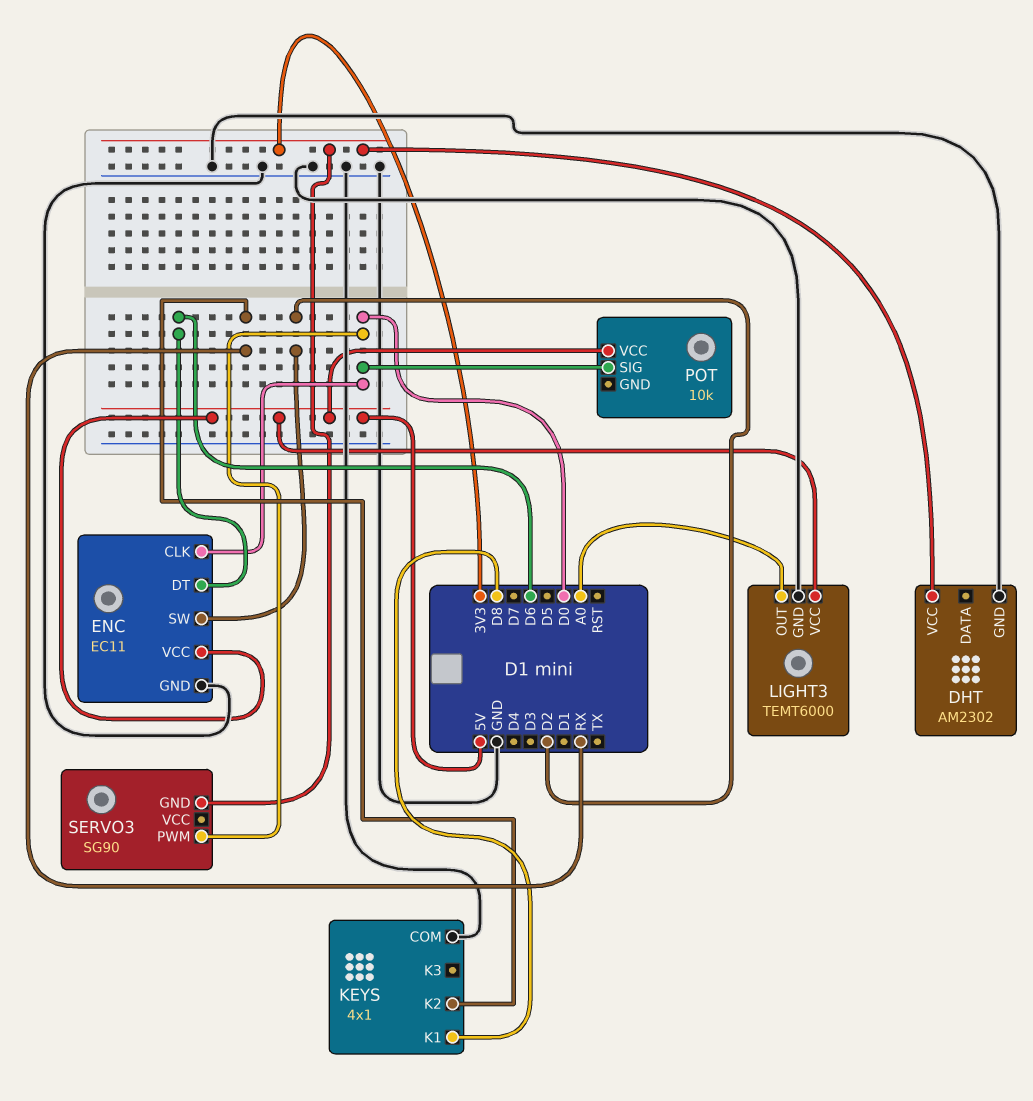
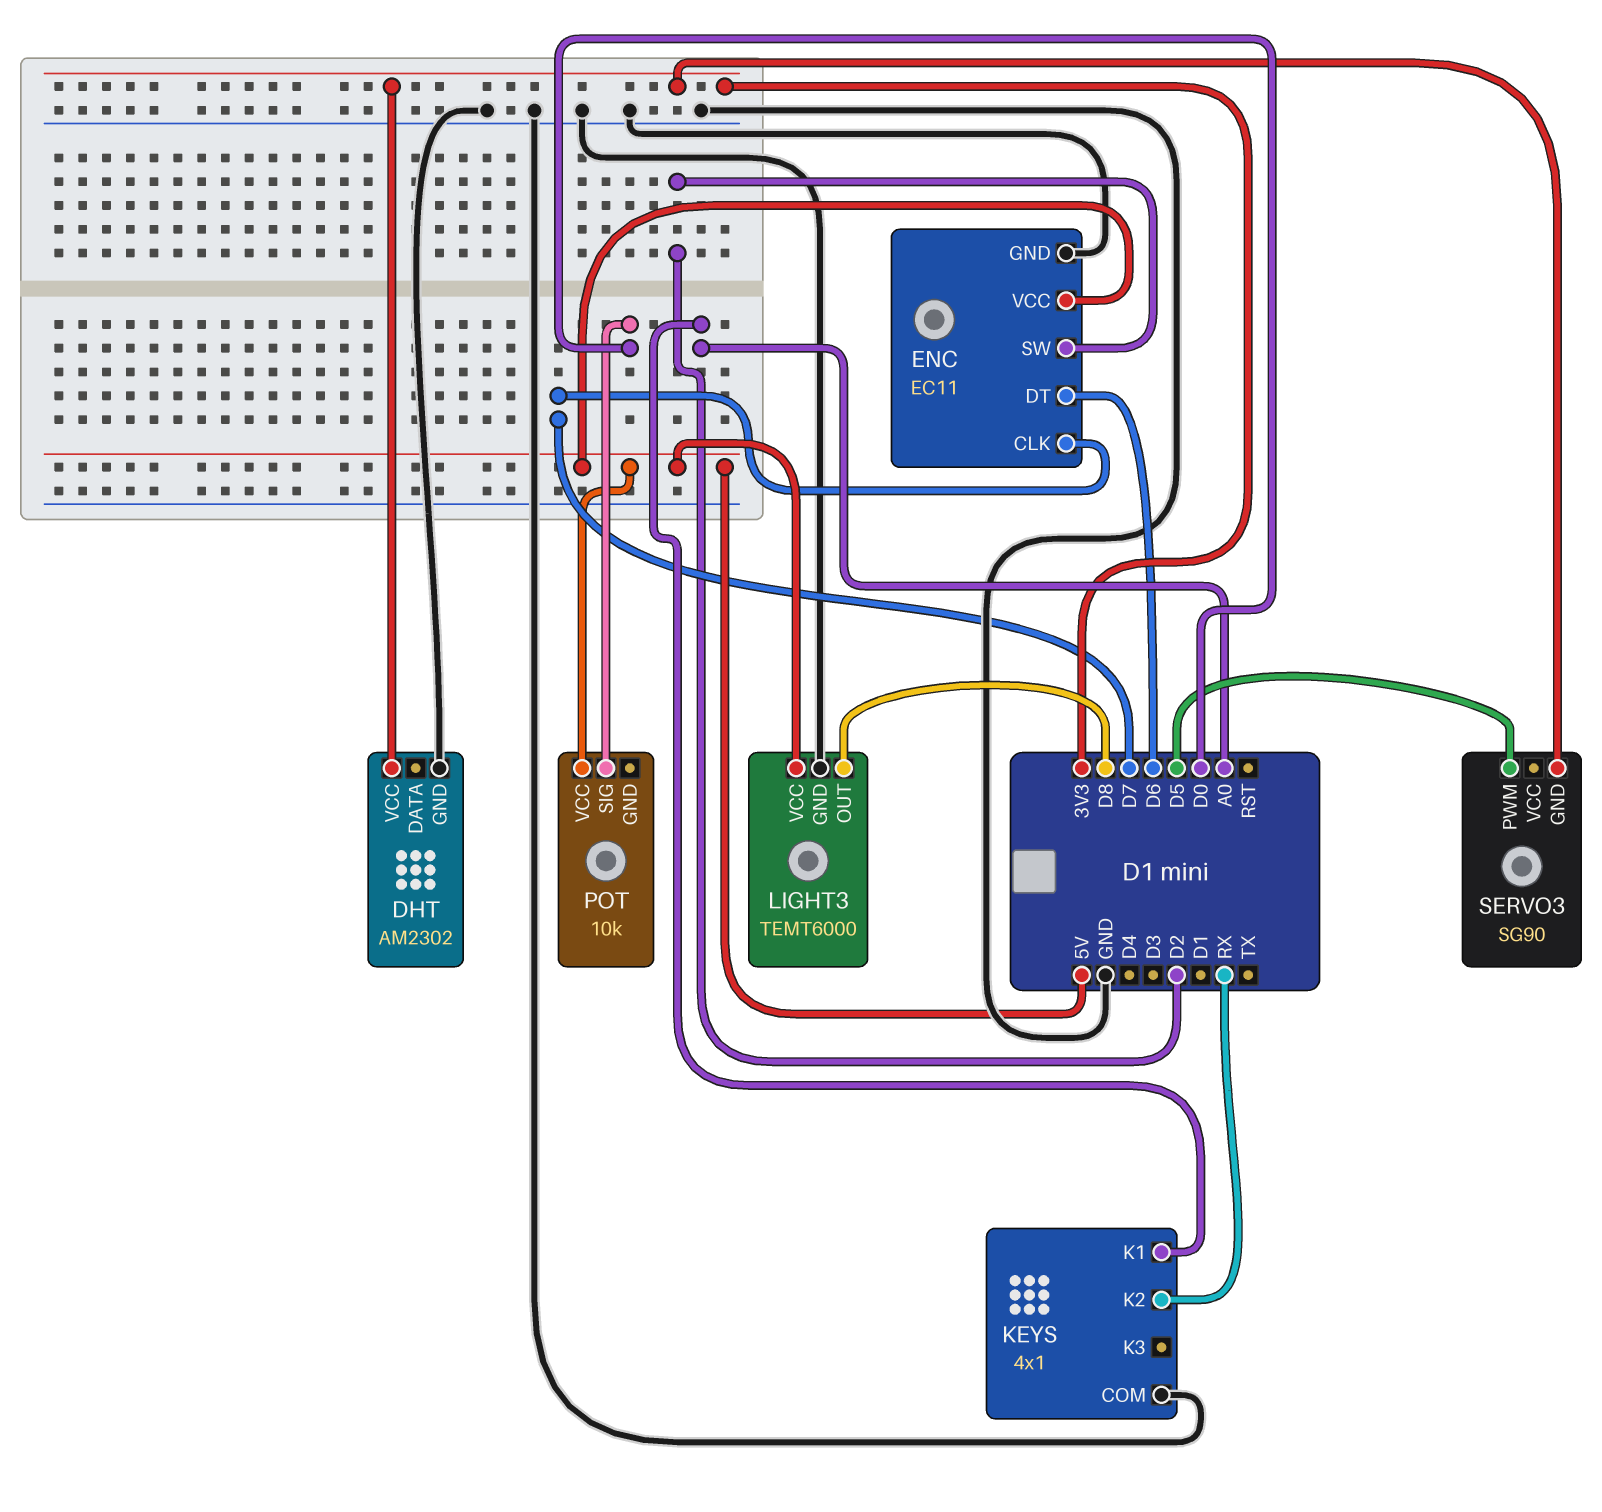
ENC pin CLK: D0 -> D7
KEYS pin K1: D8 -> A0
LIGHT3 pin OUT: A0 -> D8
SERVO3 pin PWM: D0 -> D5

